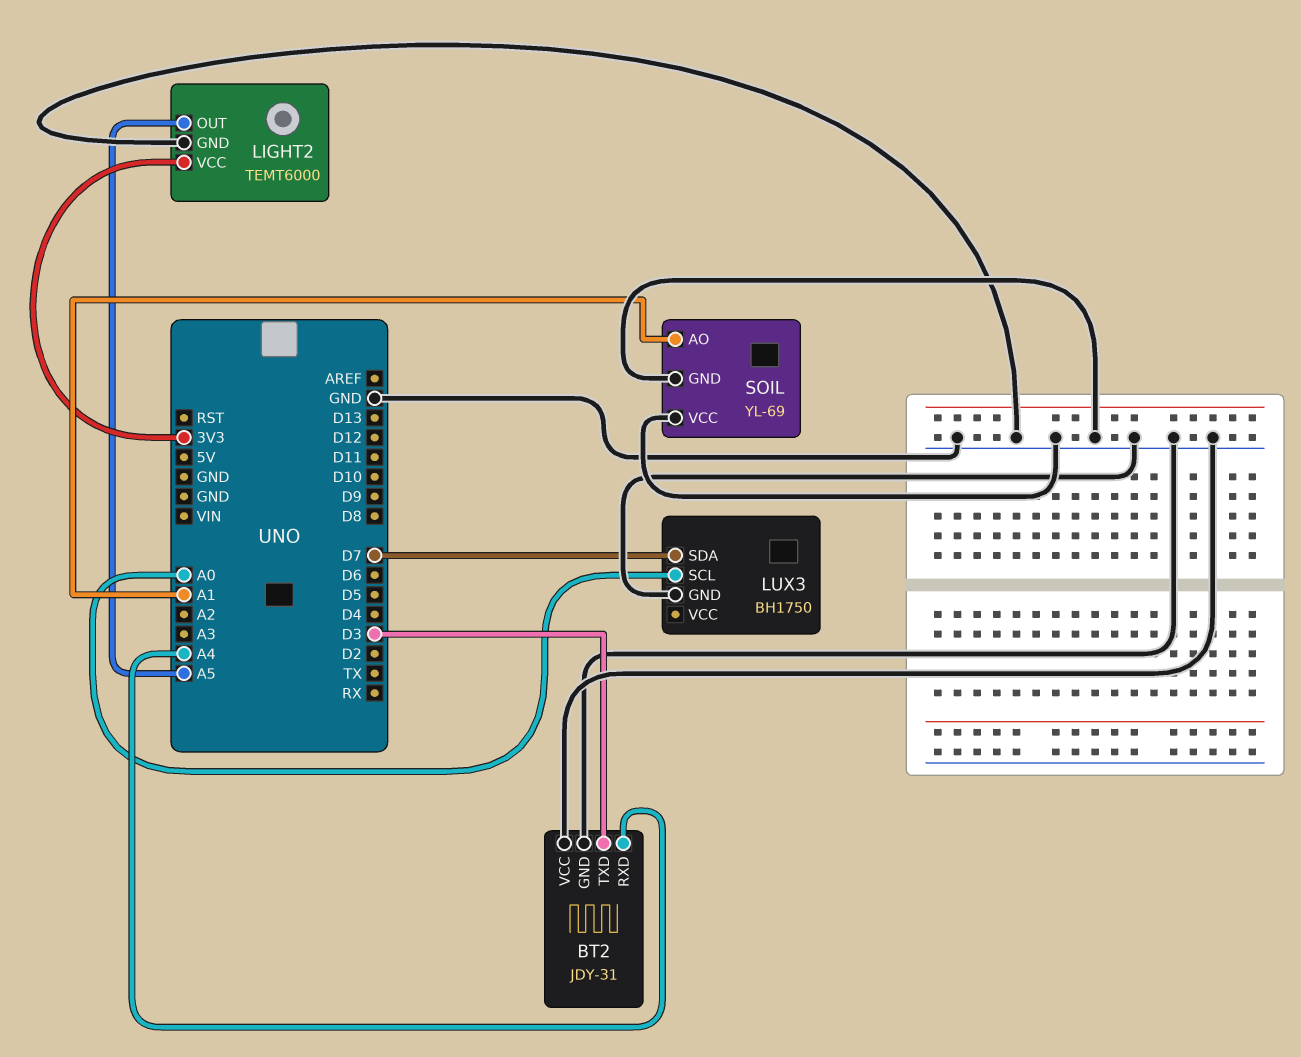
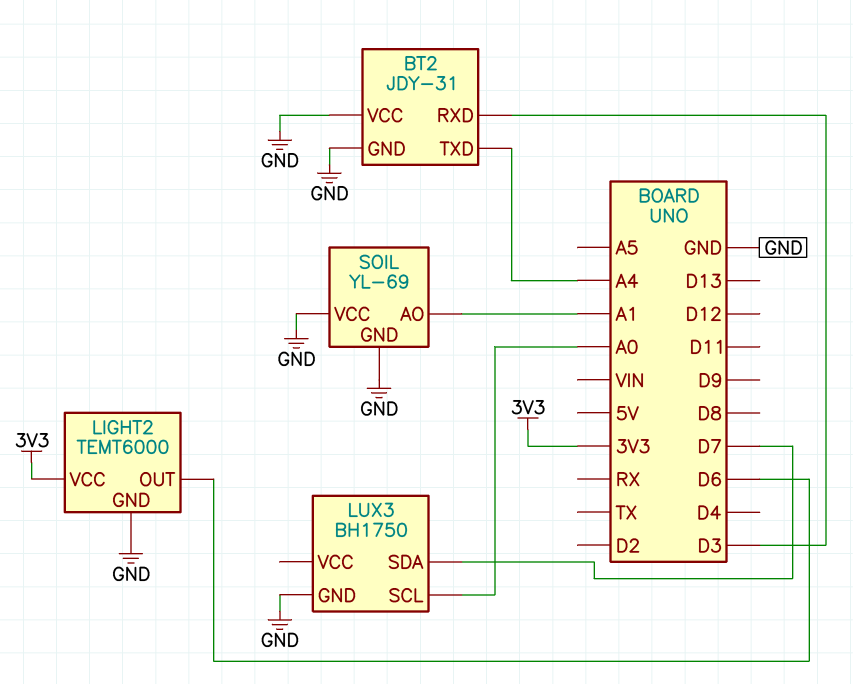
BT2 pin RXD: A4 -> D3
BT2 pin TXD: D3 -> A4
LIGHT2 pin OUT: A5 -> D6

